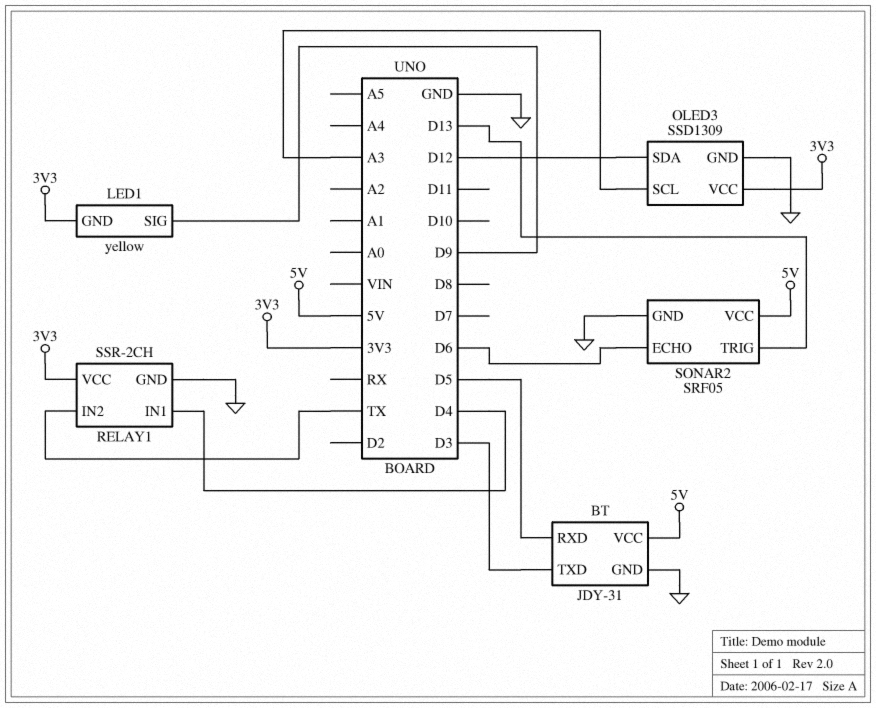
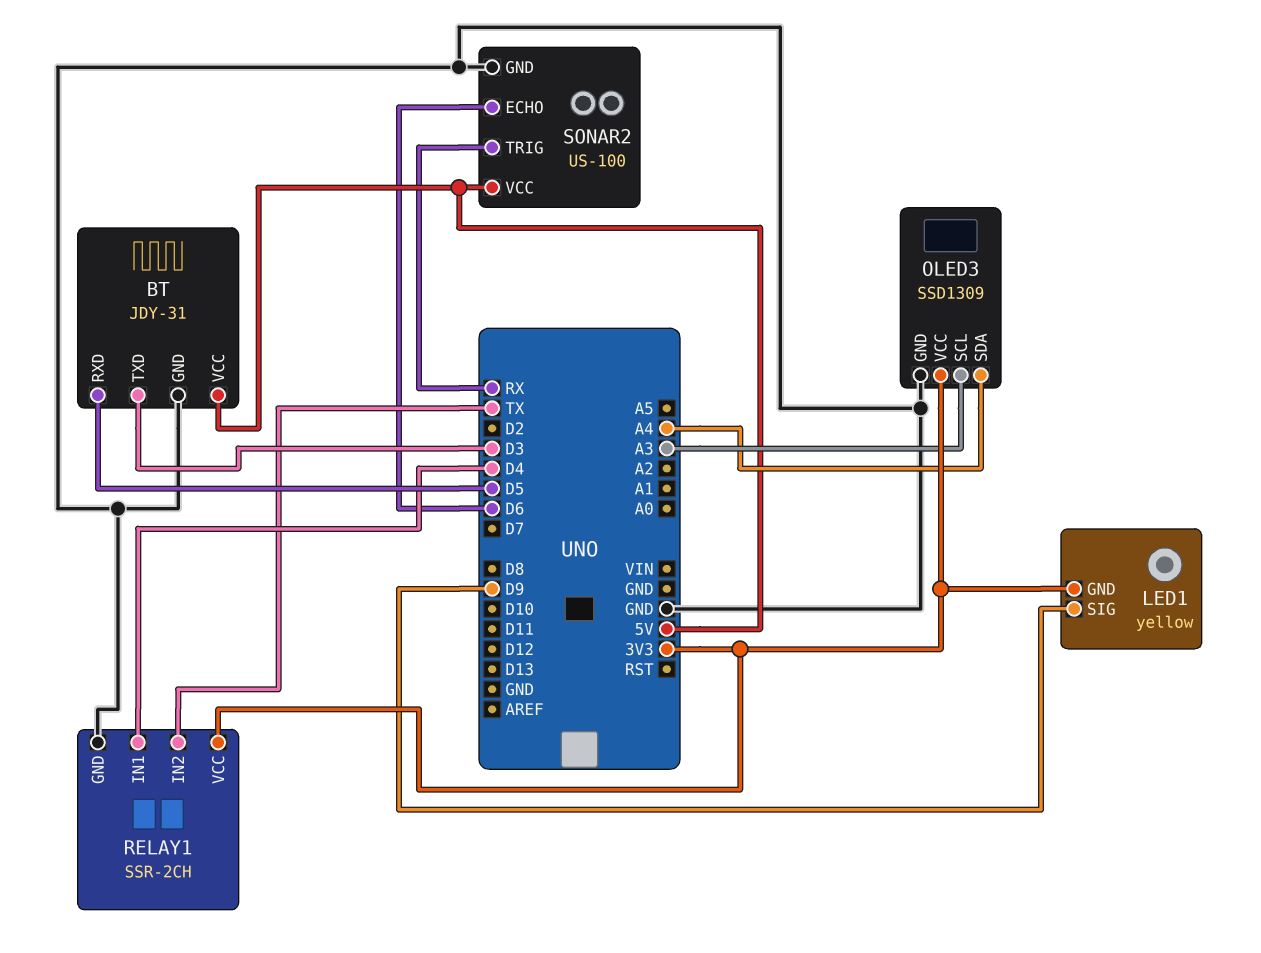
OLED3 pin SDA: D12 -> A4
SONAR2: SRF05 -> US-100
SONAR2 pin TRIG: D13 -> RX

